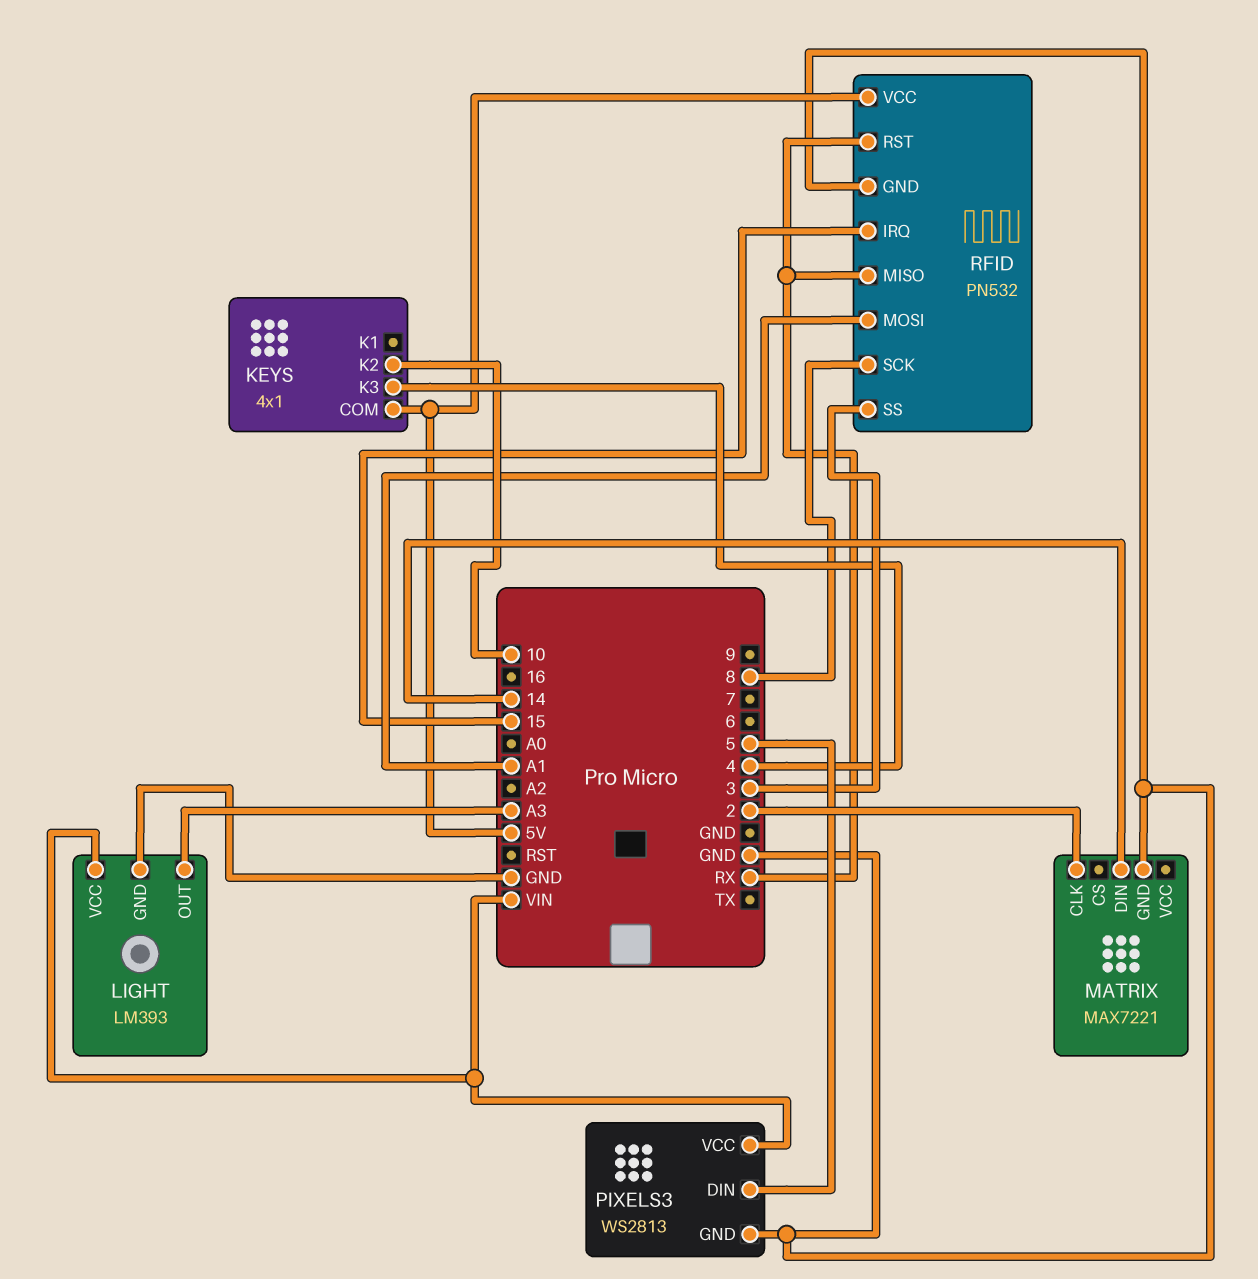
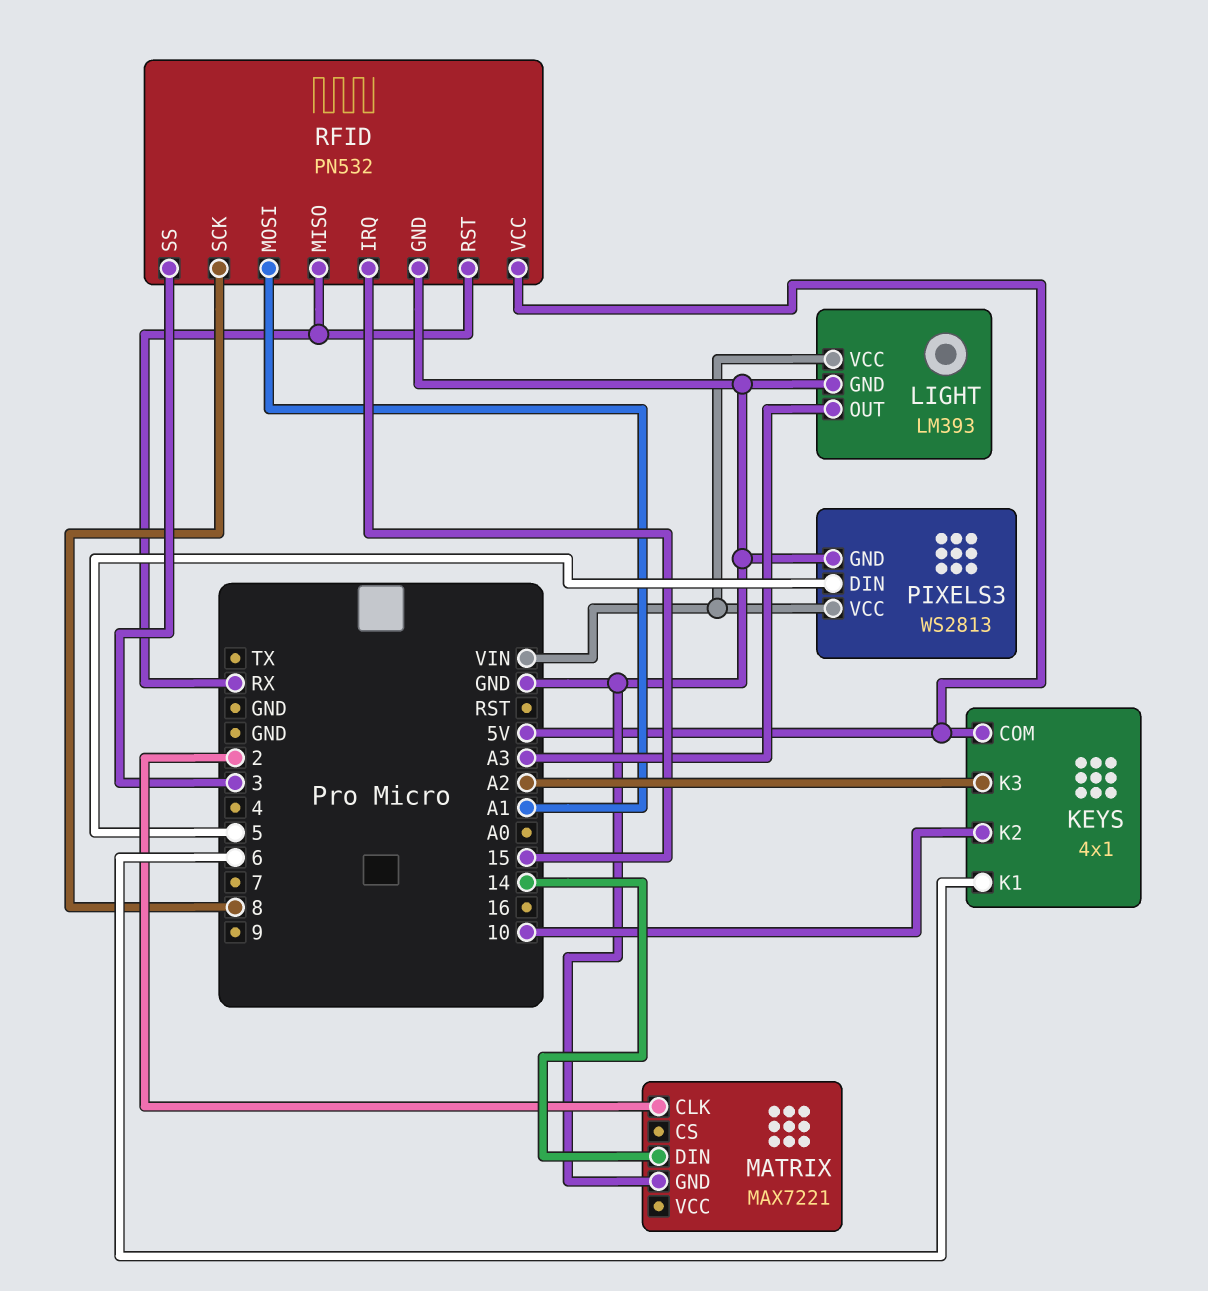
KEYS pin K1: none -> 6
KEYS pin K3: 4 -> A2

